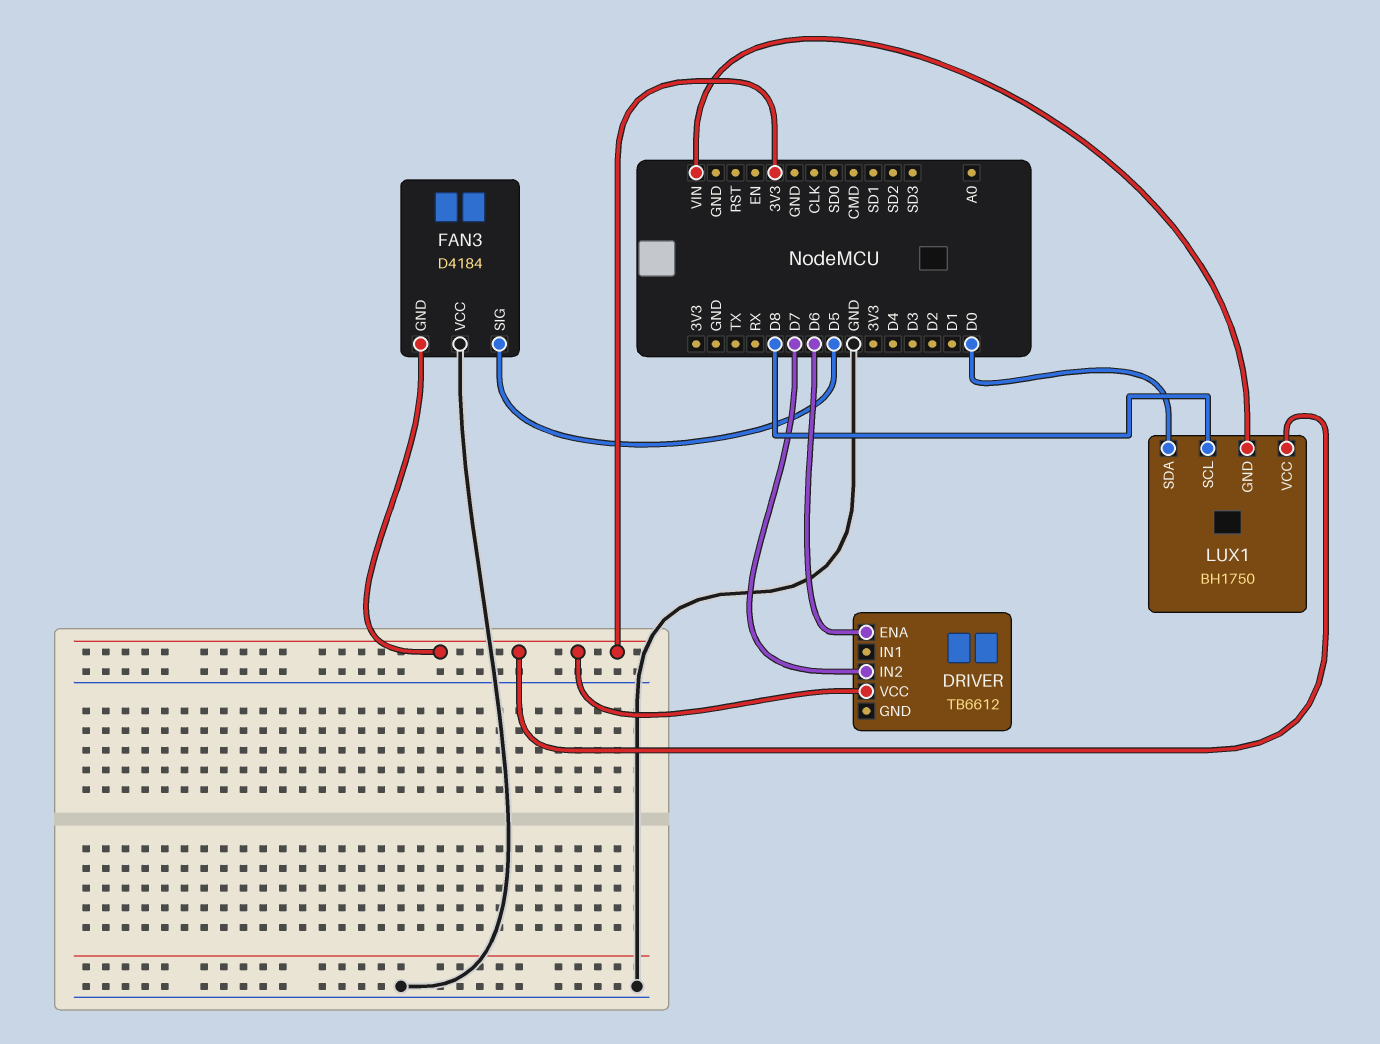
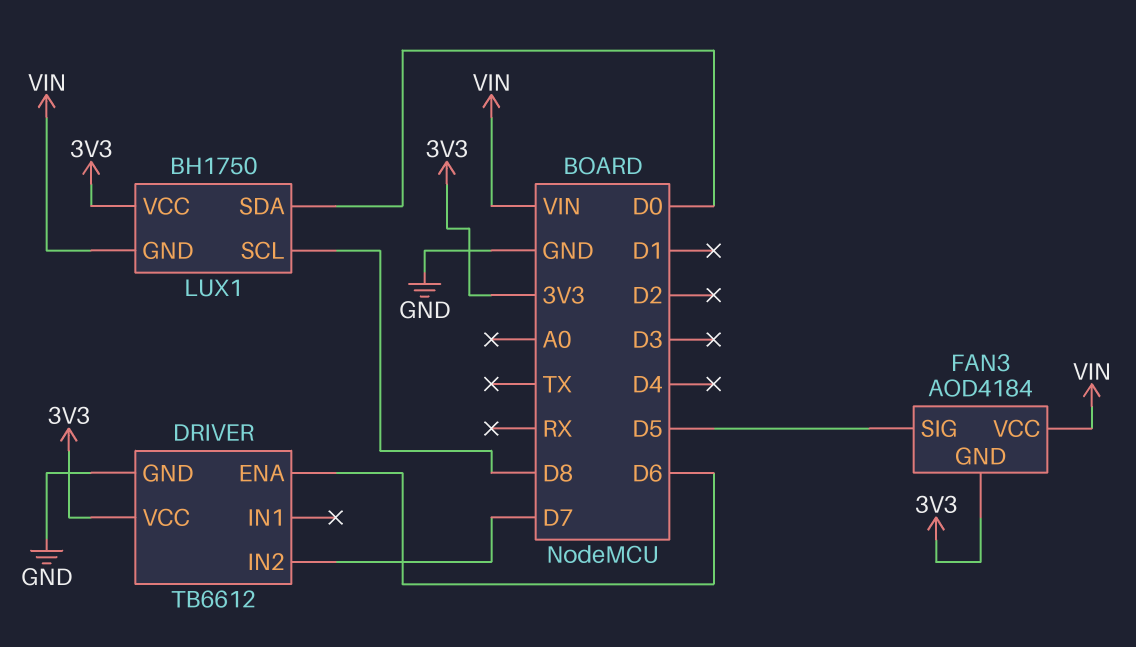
DRIVER pin GND: none -> GND
FAN3: D4184 -> AOD4184
FAN3 pin VCC: GND -> VIN

